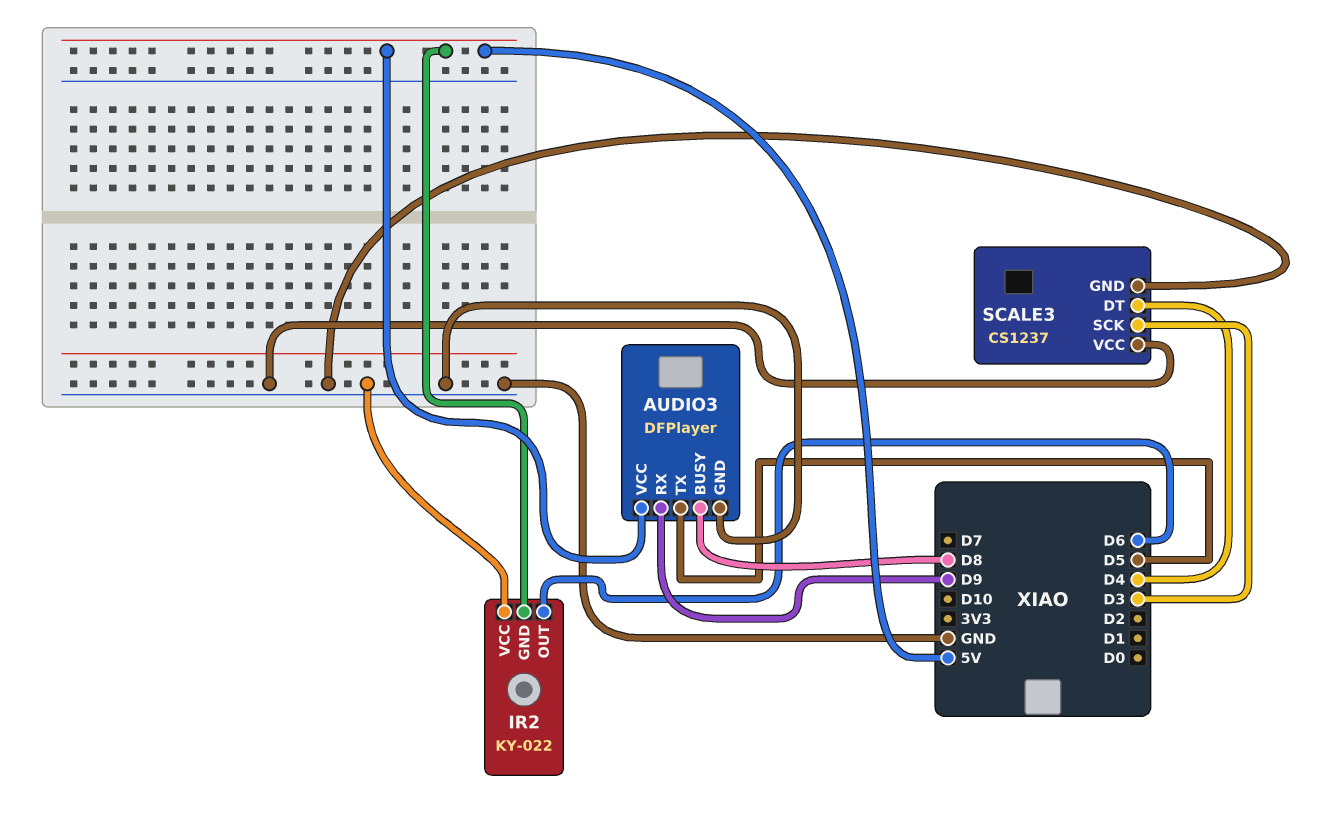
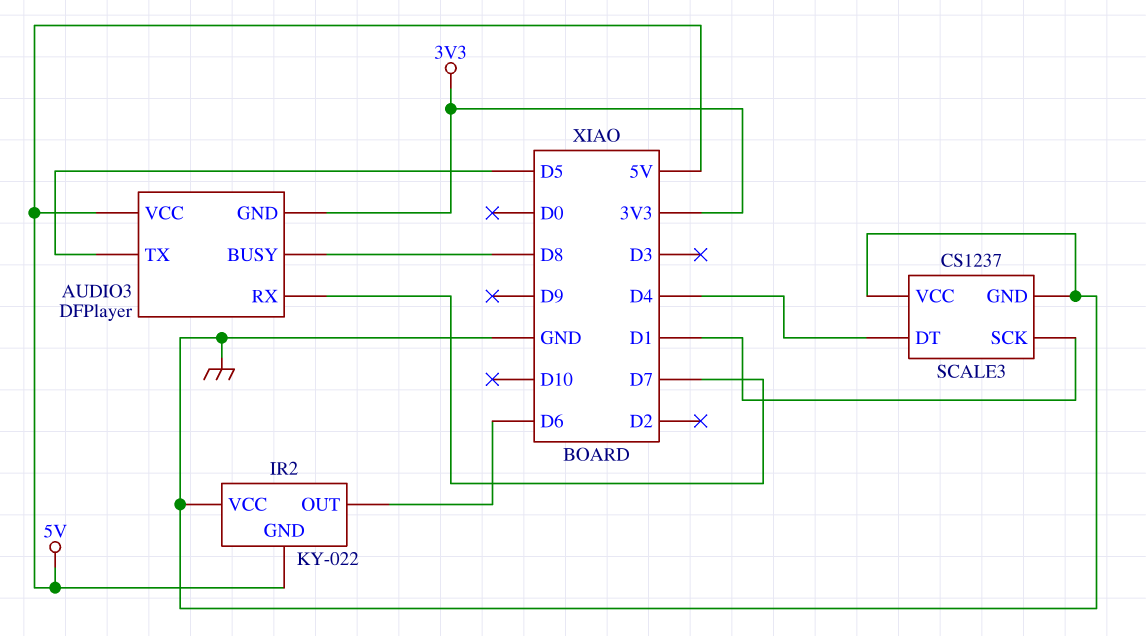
AUDIO3 pin GND: GND -> 3V3
AUDIO3 pin RX: D9 -> D7
SCALE3 pin SCK: D3 -> D1

